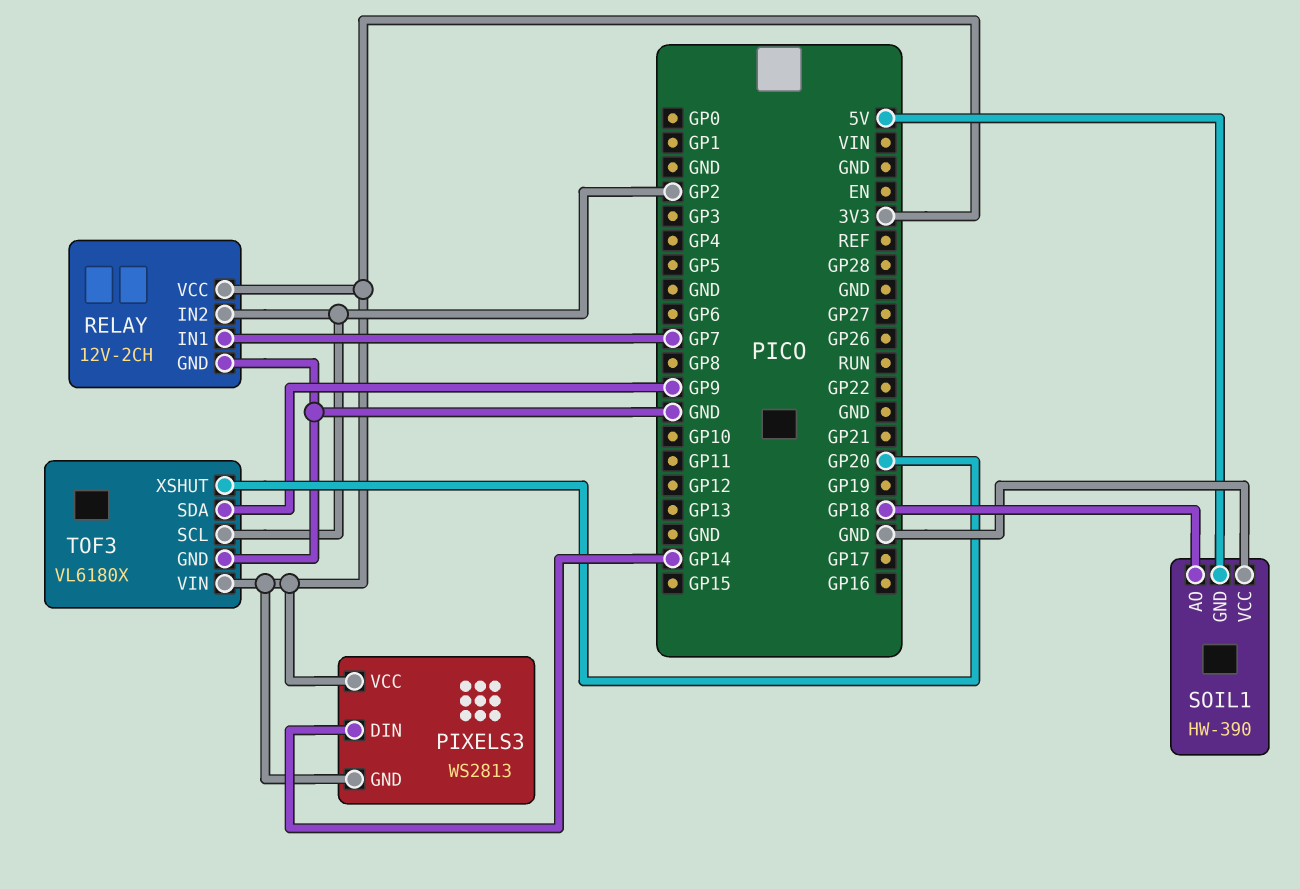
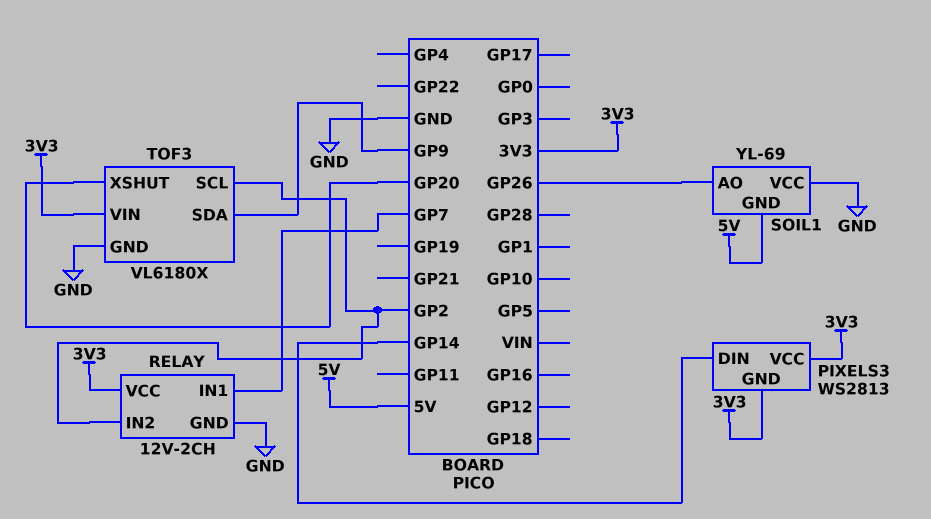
SOIL1: HW-390 -> YL-69
SOIL1 pin AO: GP18 -> GP26

